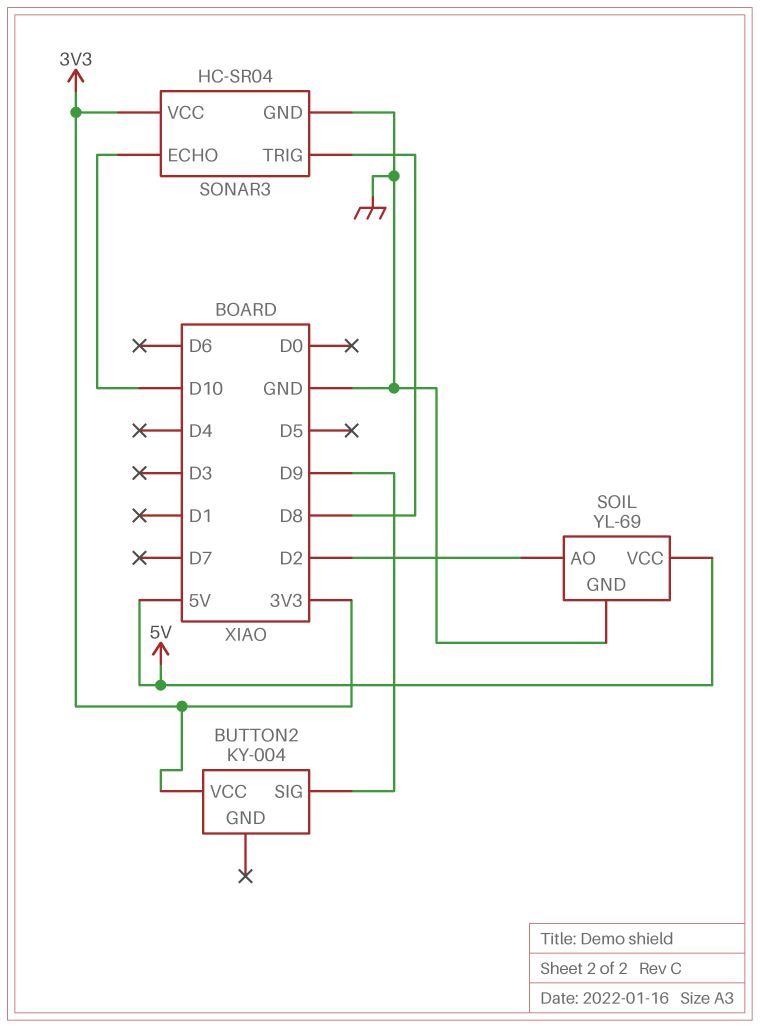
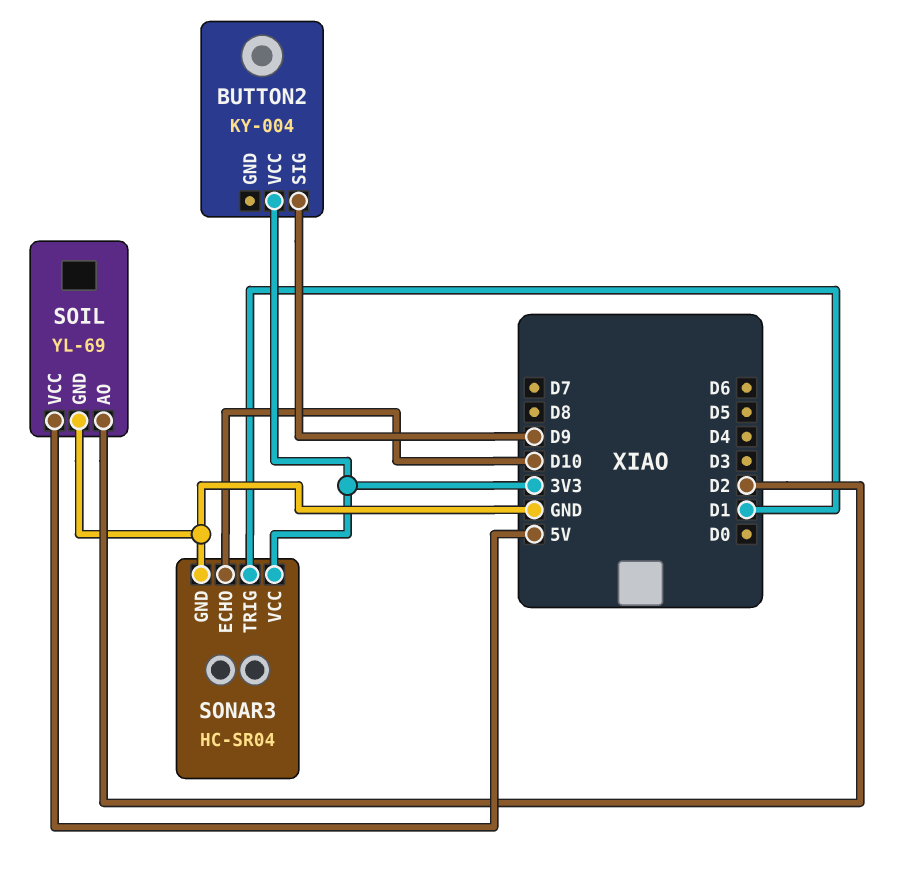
SONAR3 pin TRIG: D8 -> D1

